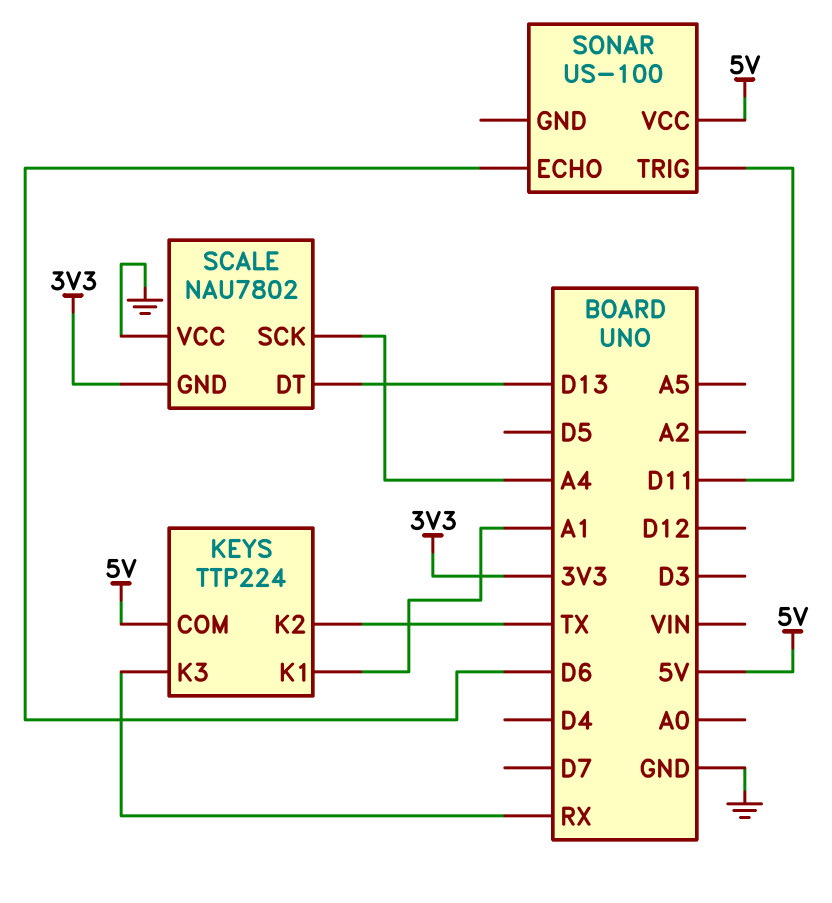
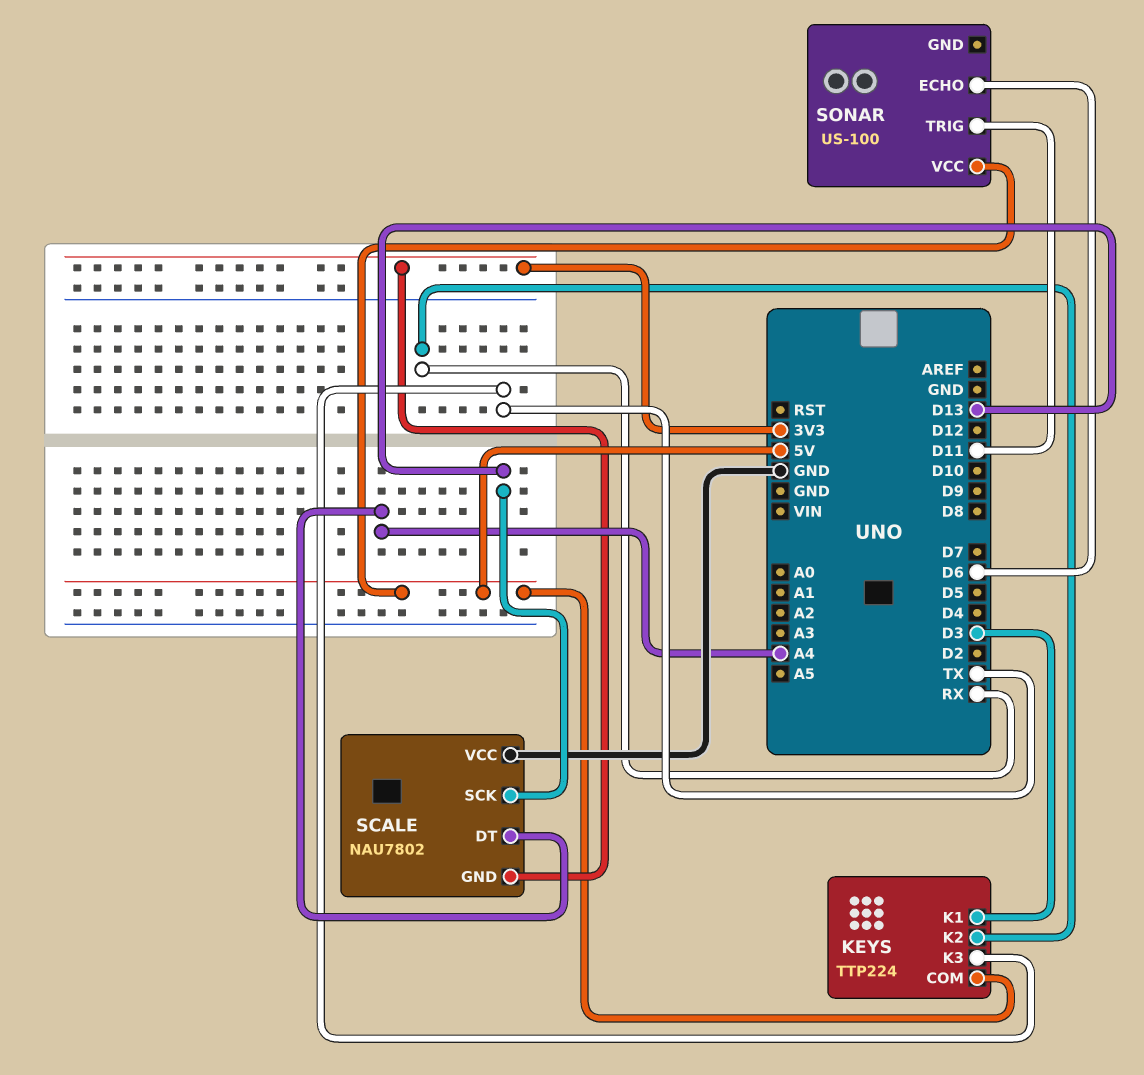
KEYS pin K1: A1 -> D3
KEYS pin K2: TX -> RX
KEYS pin K3: RX -> TX
SCALE pin DT: D13 -> A4
SCALE pin SCK: A4 -> D13

